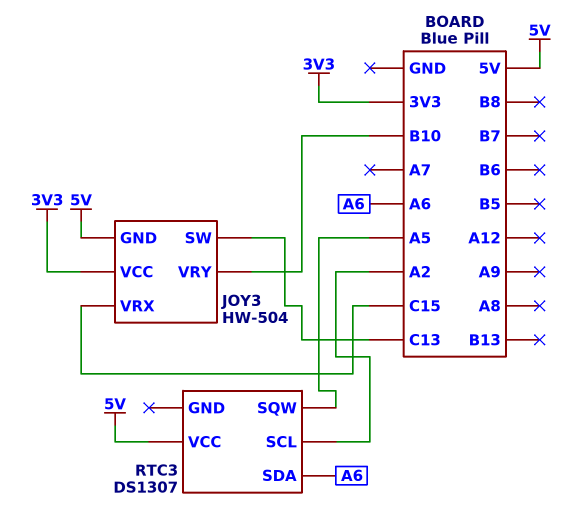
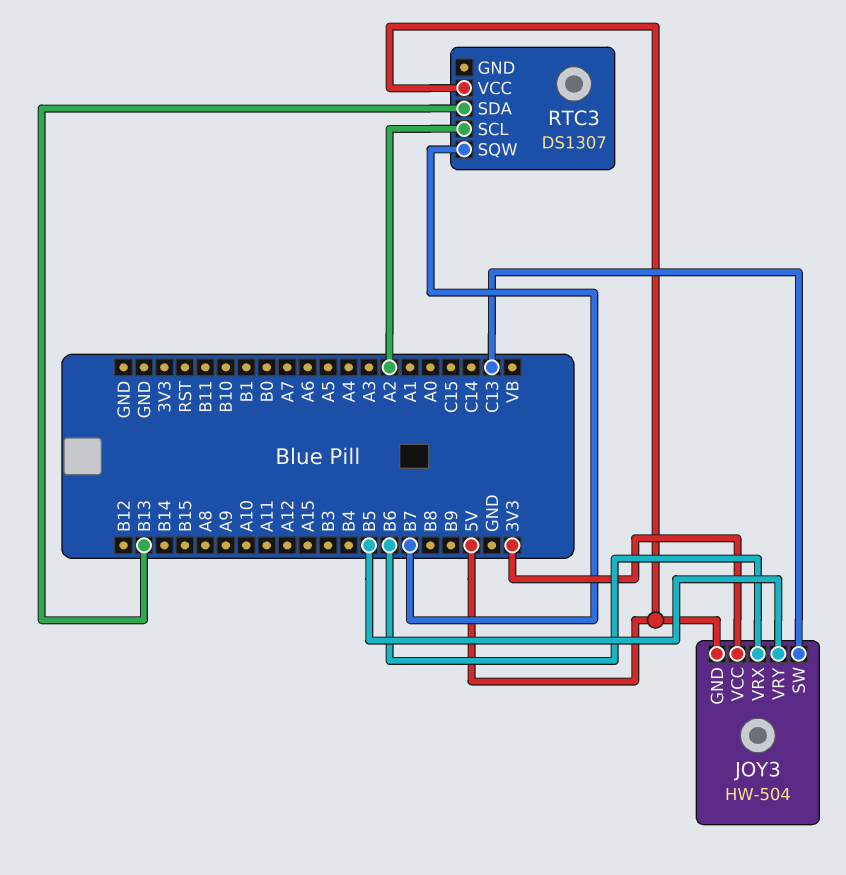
JOY3 pin VRX: C15 -> B6
JOY3 pin VRY: B10 -> B5
RTC3 pin SDA: A6 -> B13
RTC3 pin SQW: A5 -> B7

